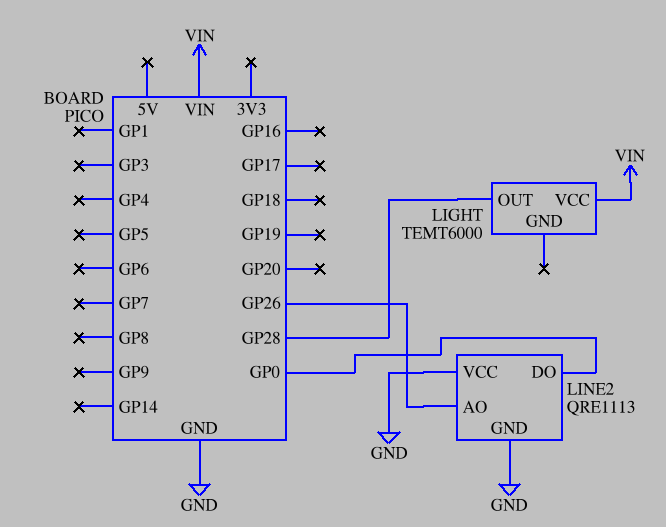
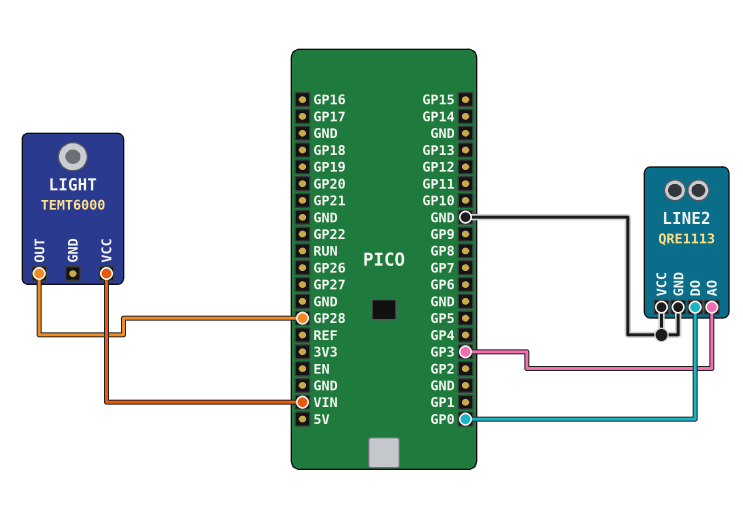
LINE2 pin AO: GP26 -> GP3

